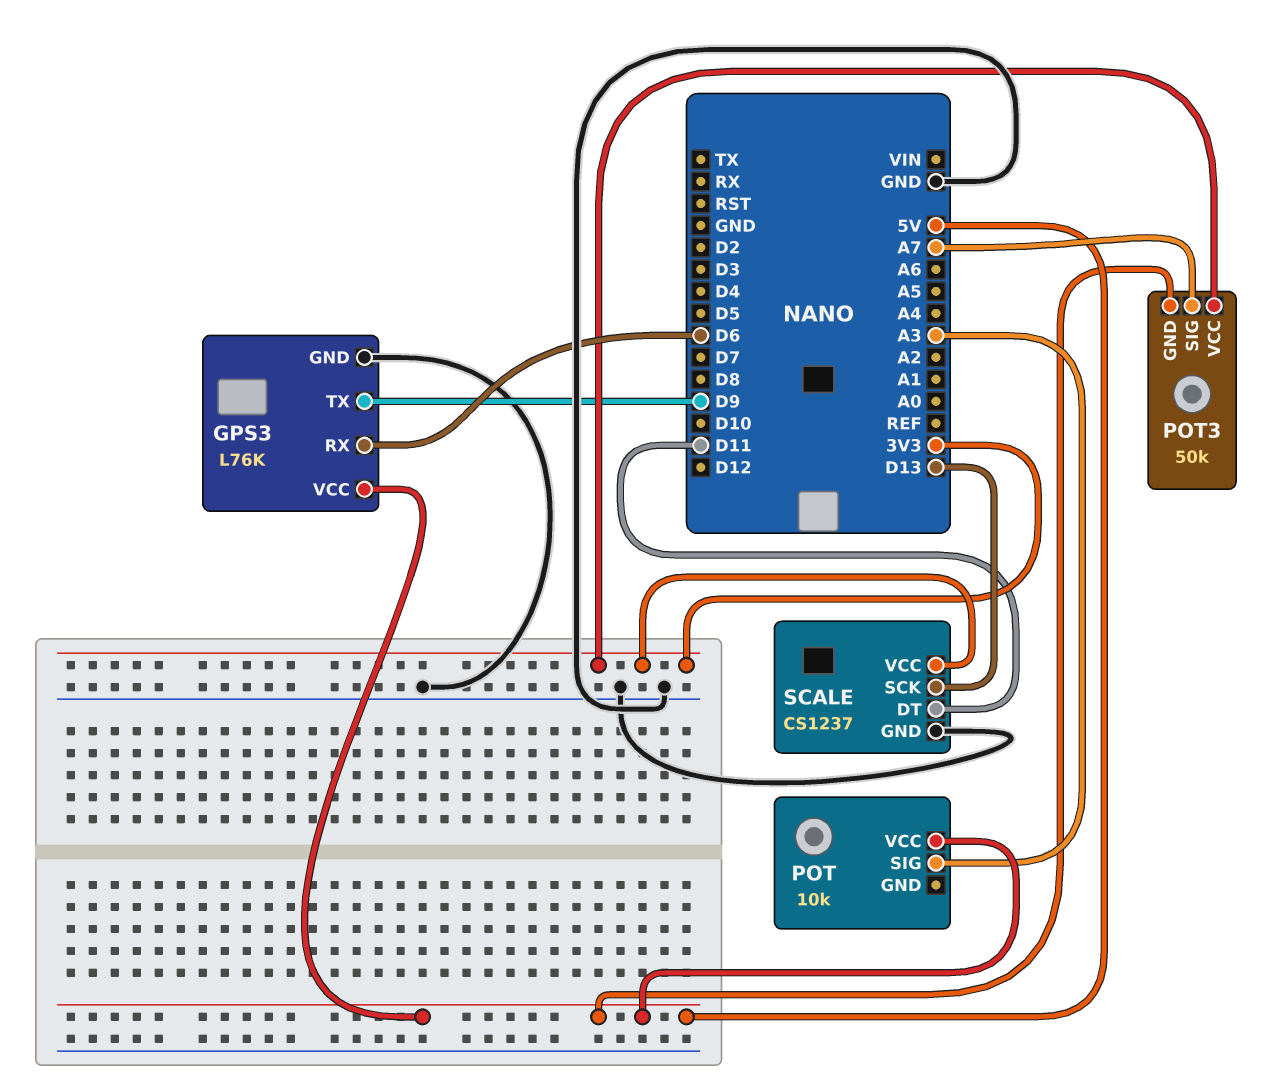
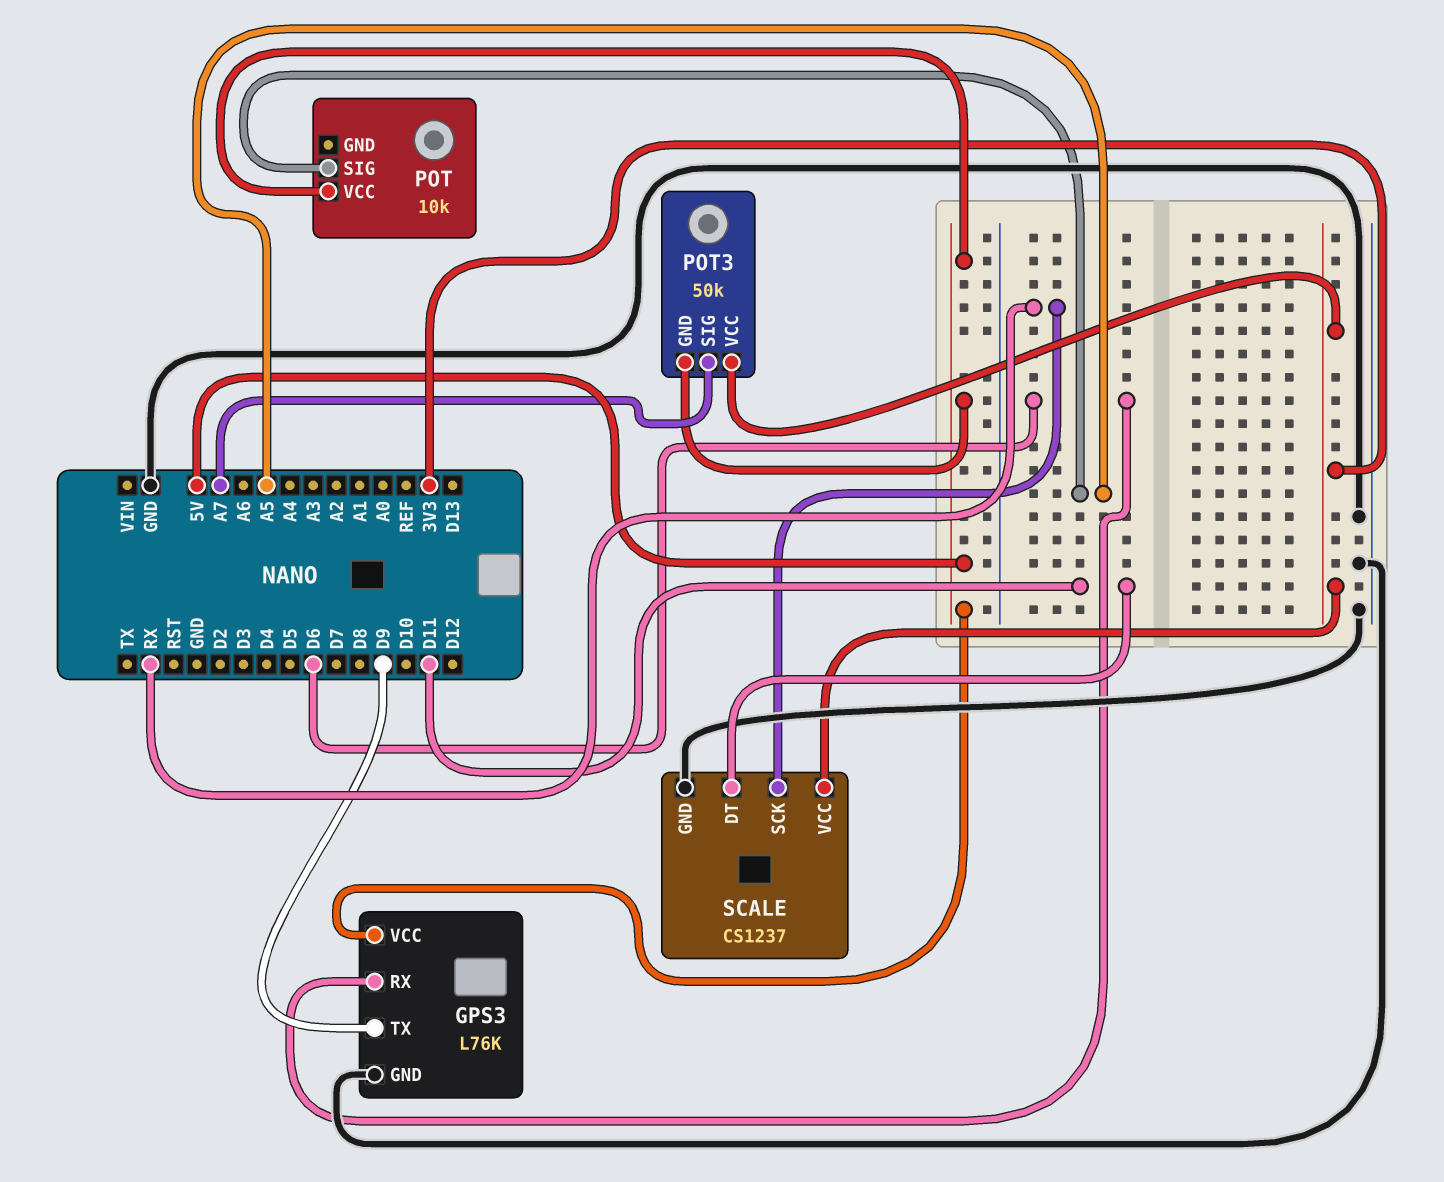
POT pin SIG: A3 -> A5
SCALE pin SCK: D13 -> RX

